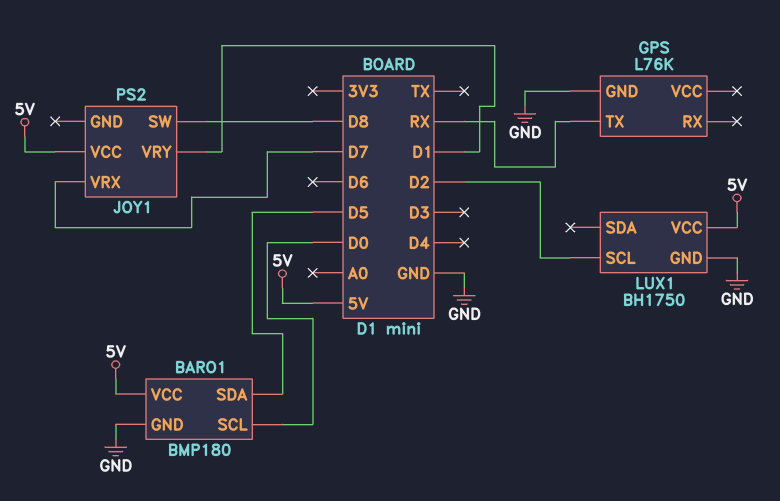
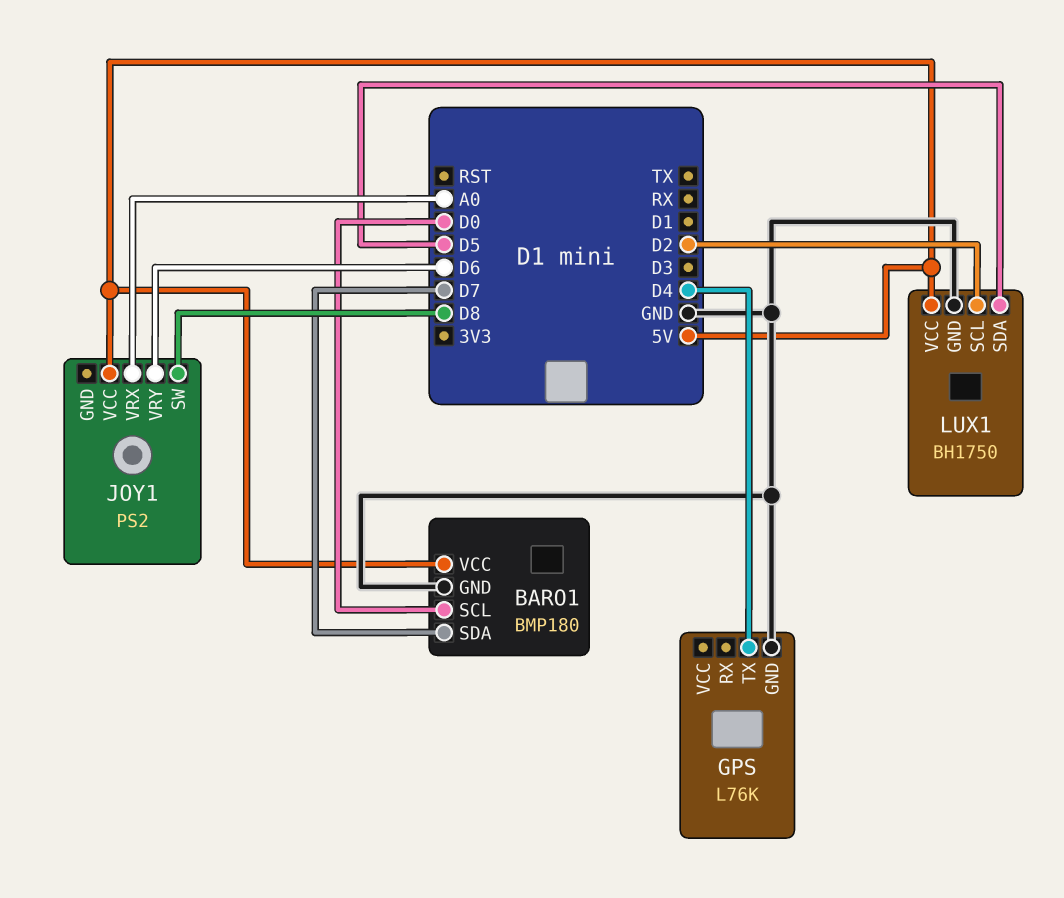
BARO1 pin SDA: D5 -> D7
GPS pin TX: RX -> D4
JOY1 pin VRX: D7 -> A0
JOY1 pin VRY: D1 -> D6
LUX1 pin SDA: none -> D5

